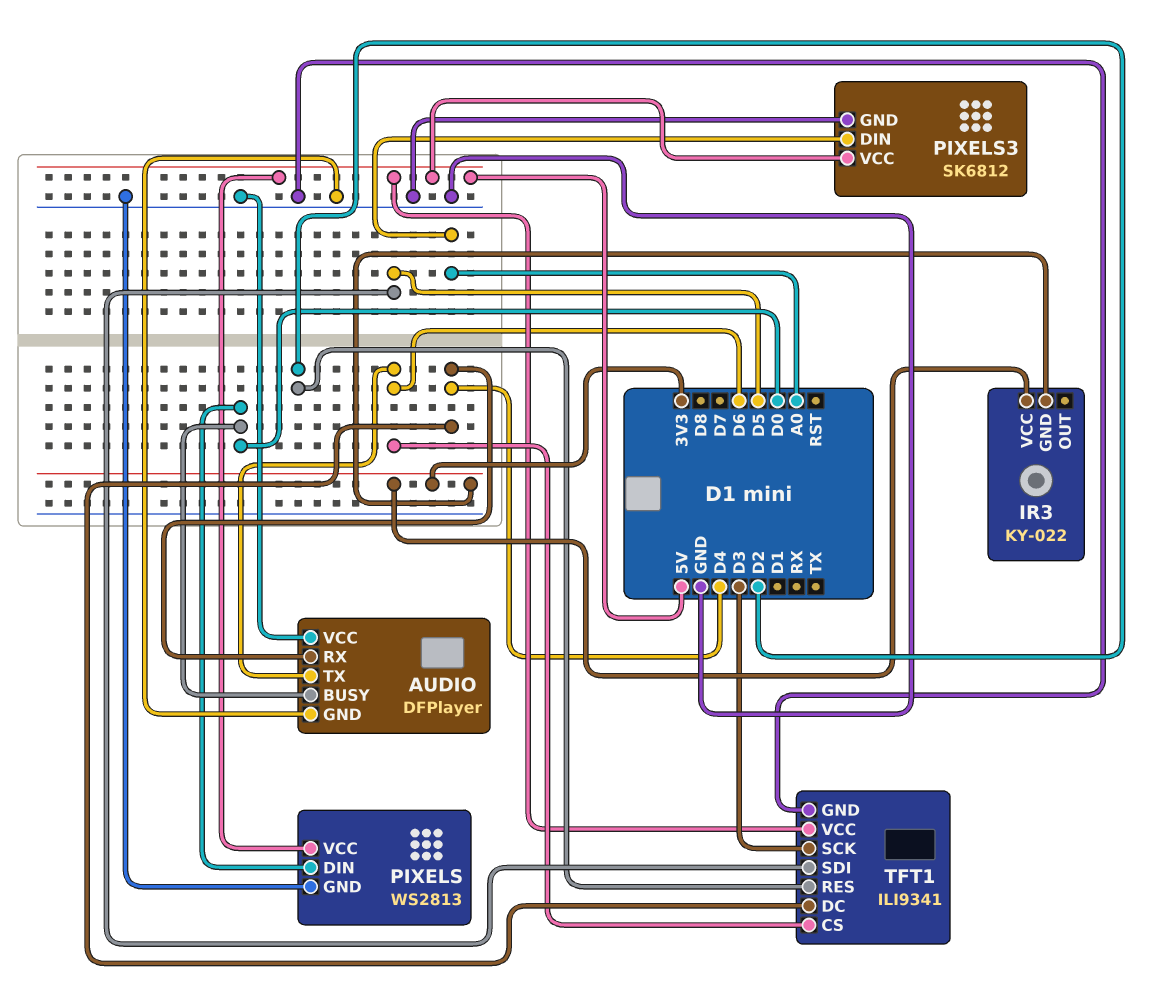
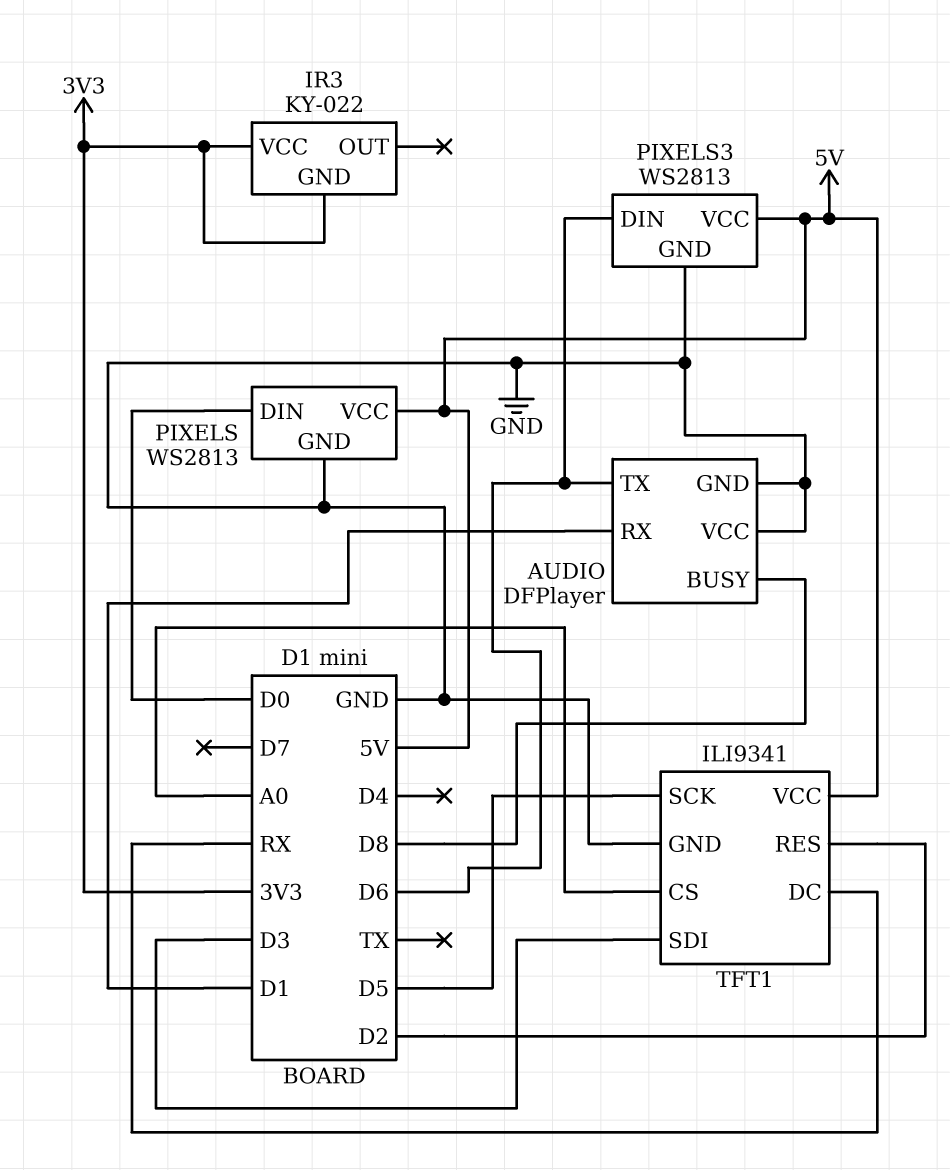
AUDIO pin BUSY: D0 -> D8
AUDIO pin RX: D4 -> D1
PIXELS3: SK6812 -> WS2813
PIXELS3 pin DIN: A0 -> D6
TFT1 pin CS: D6 -> A0
TFT1 pin DC: D4 -> RX
TFT1 pin SCK: D3 -> D5
TFT1 pin SDI: D5 -> D3

